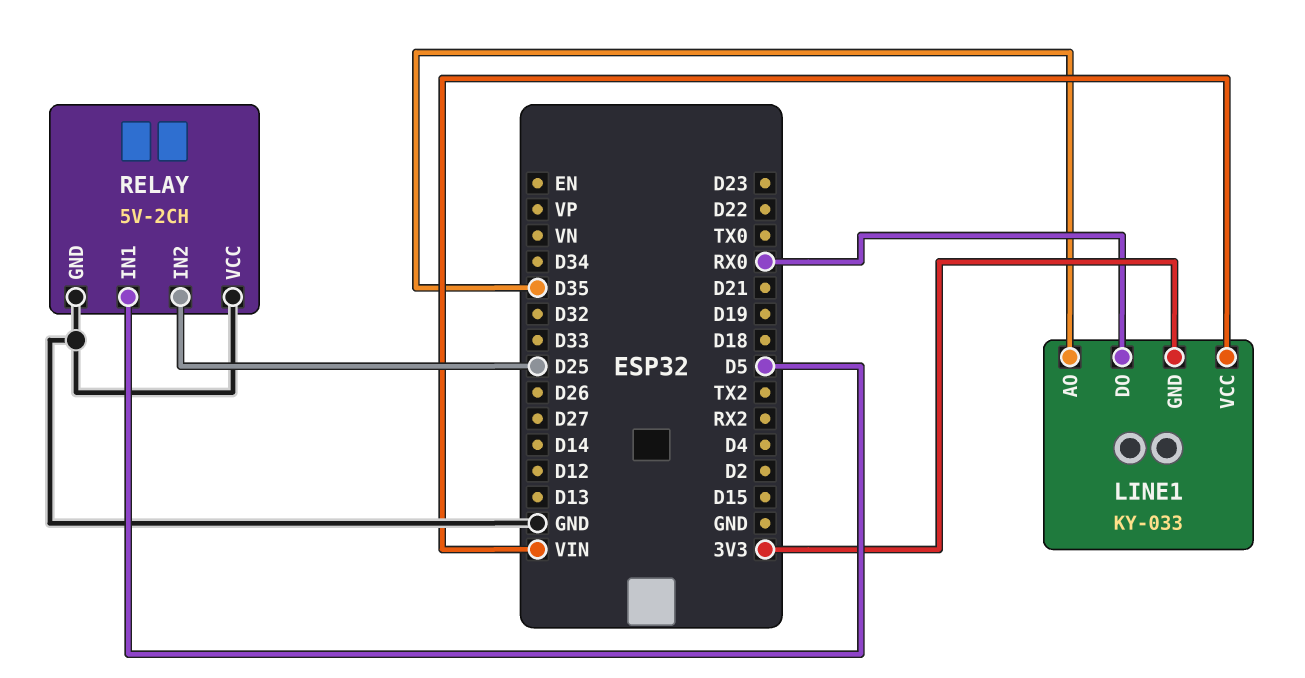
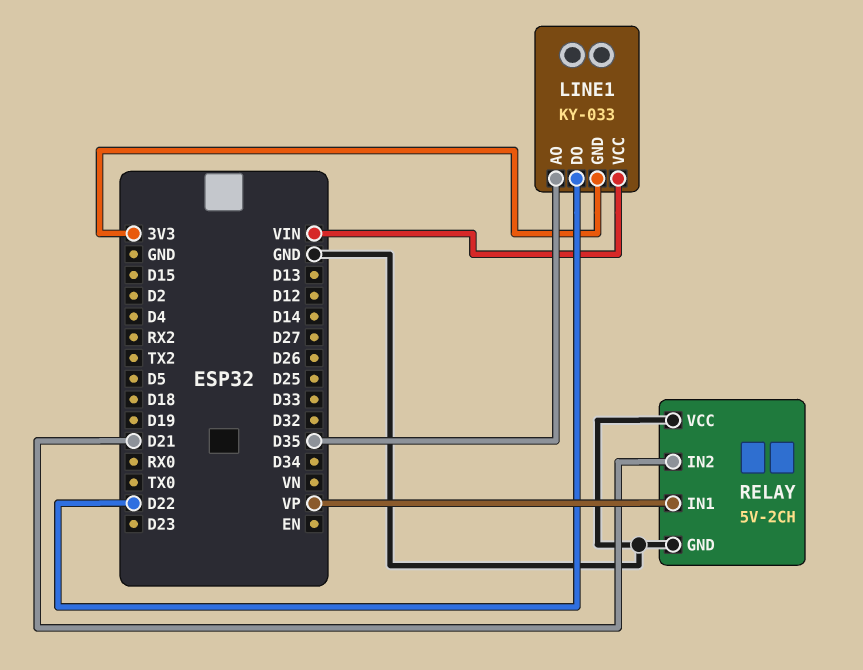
LINE1 pin DO: RX0 -> D22
RELAY pin IN1: D5 -> VP
RELAY pin IN2: D25 -> D21

